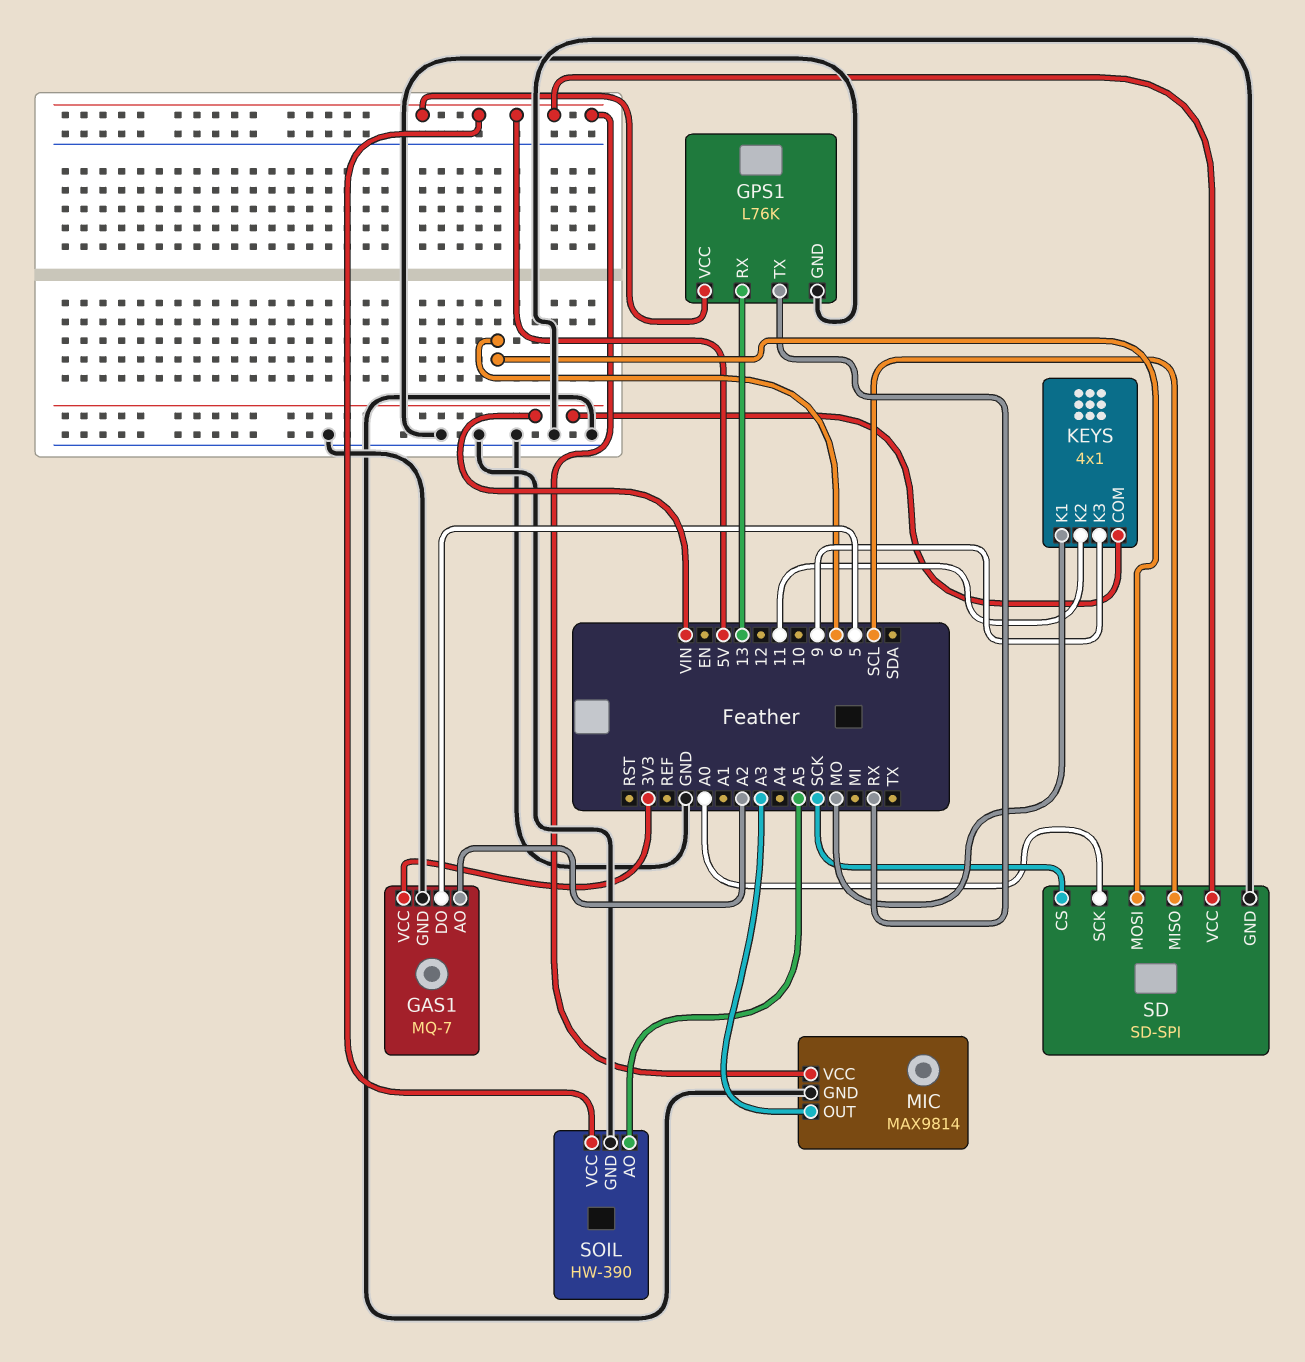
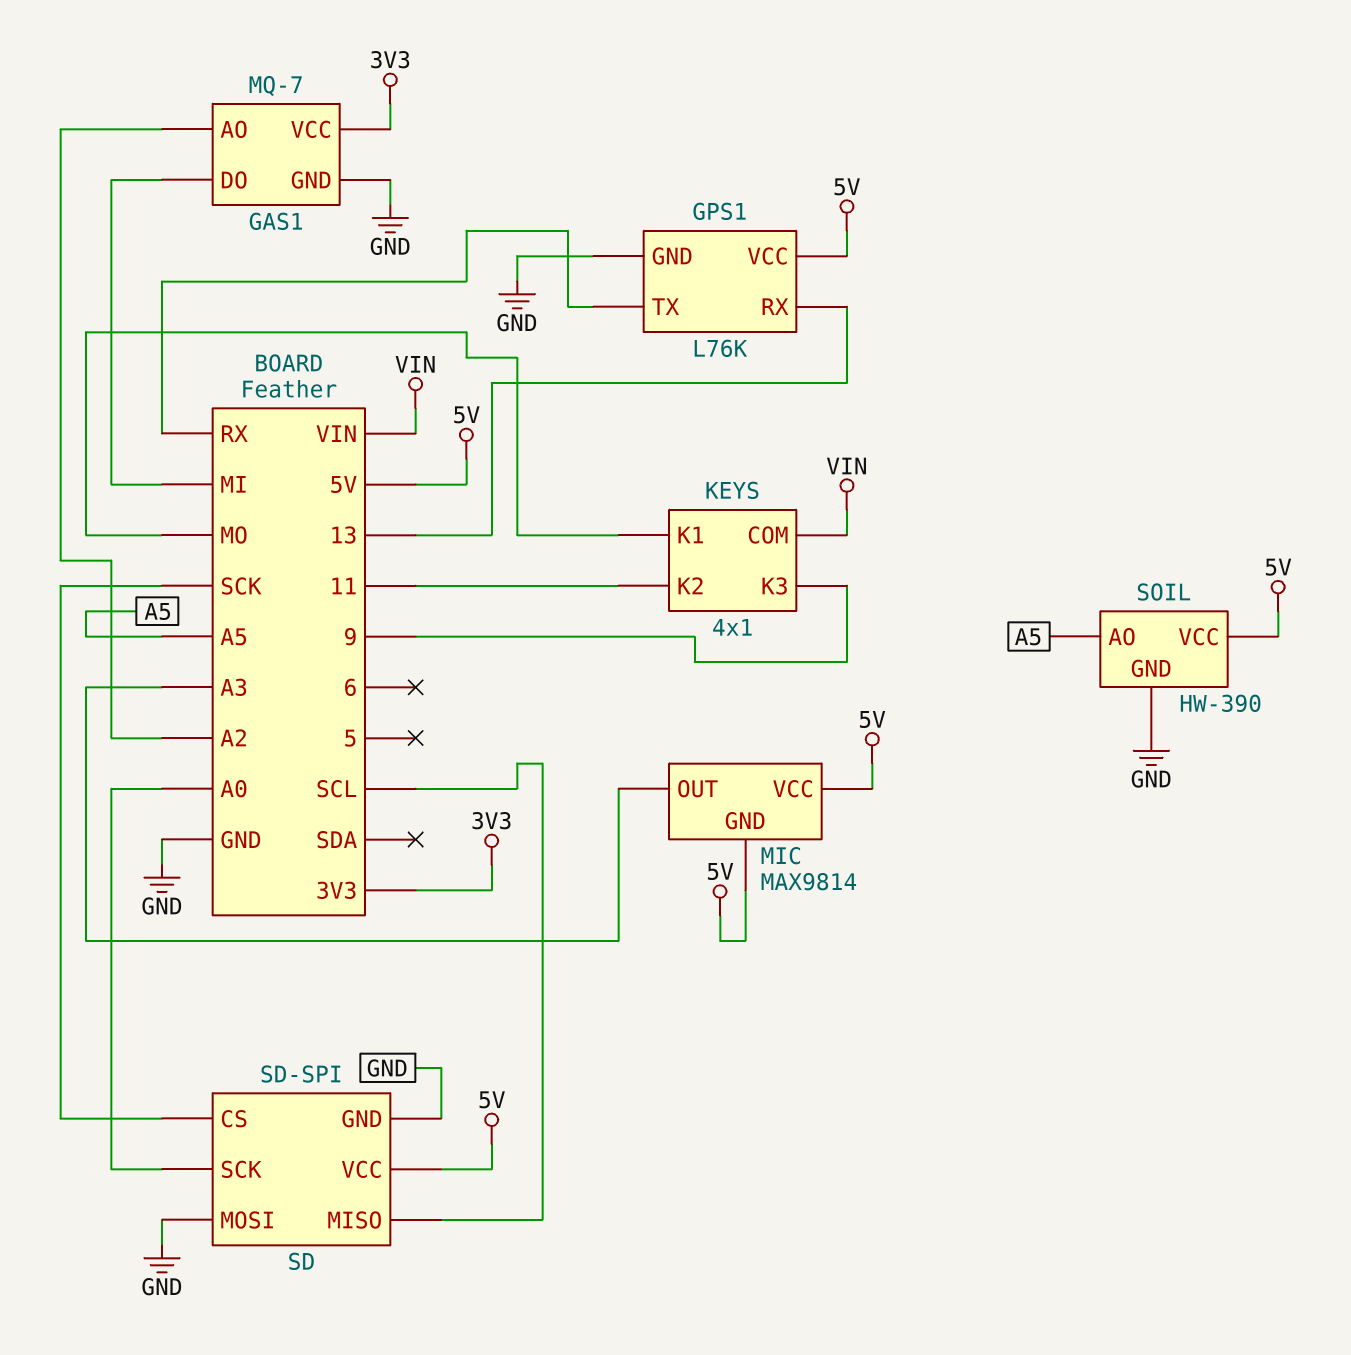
GAS1 pin DO: 5 -> MI
MIC pin GND: GND -> 5V
SD pin MOSI: 6 -> GND

